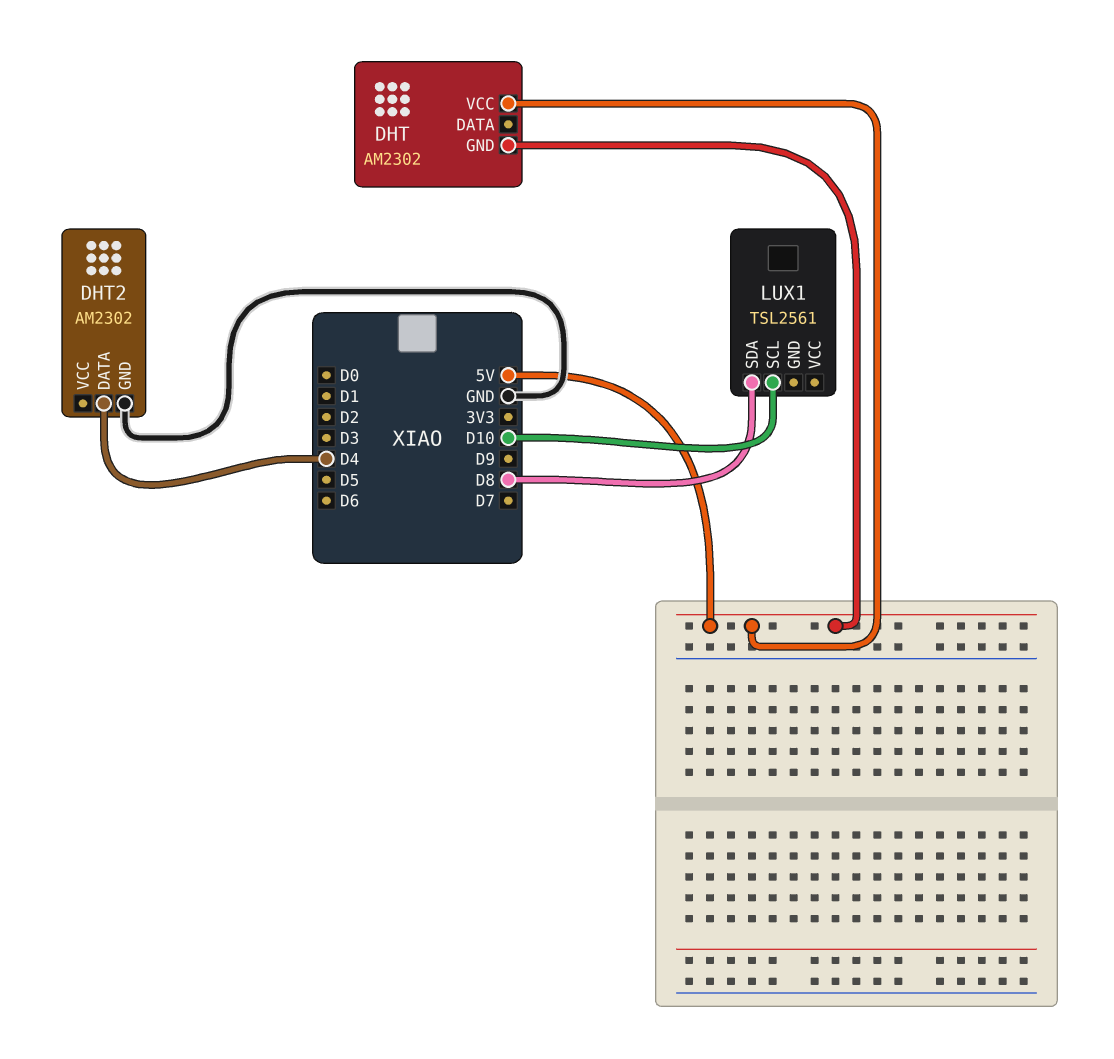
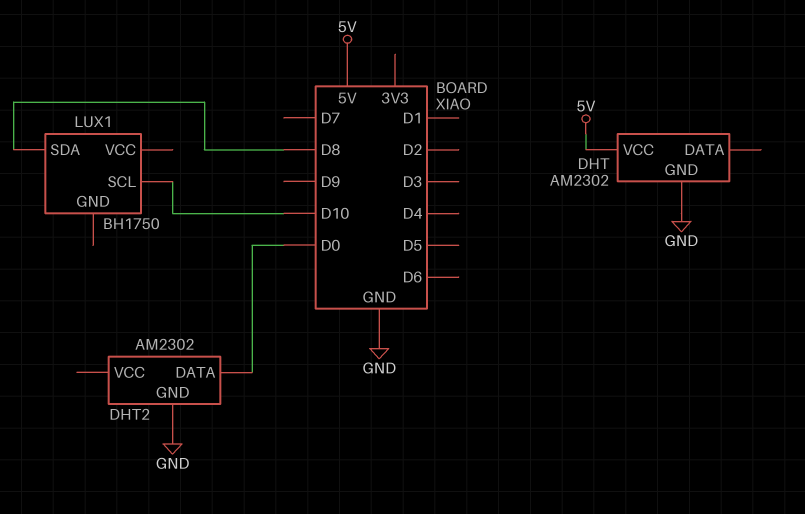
DHT pin GND: 5V -> GND
DHT2 pin DATA: D4 -> D0
LUX1: TSL2561 -> BH1750

